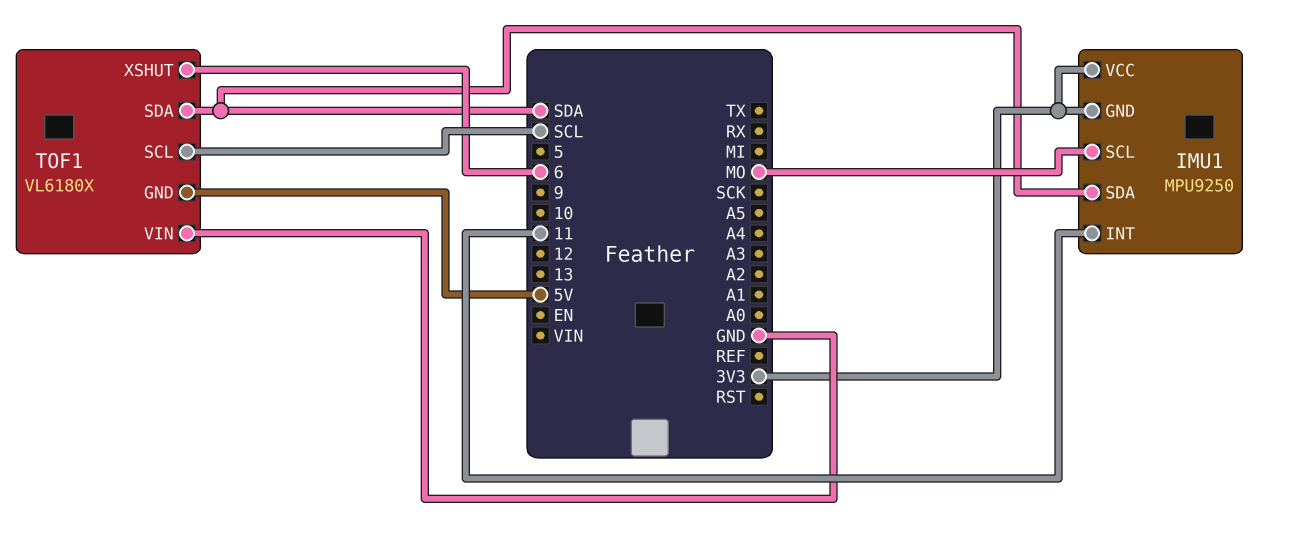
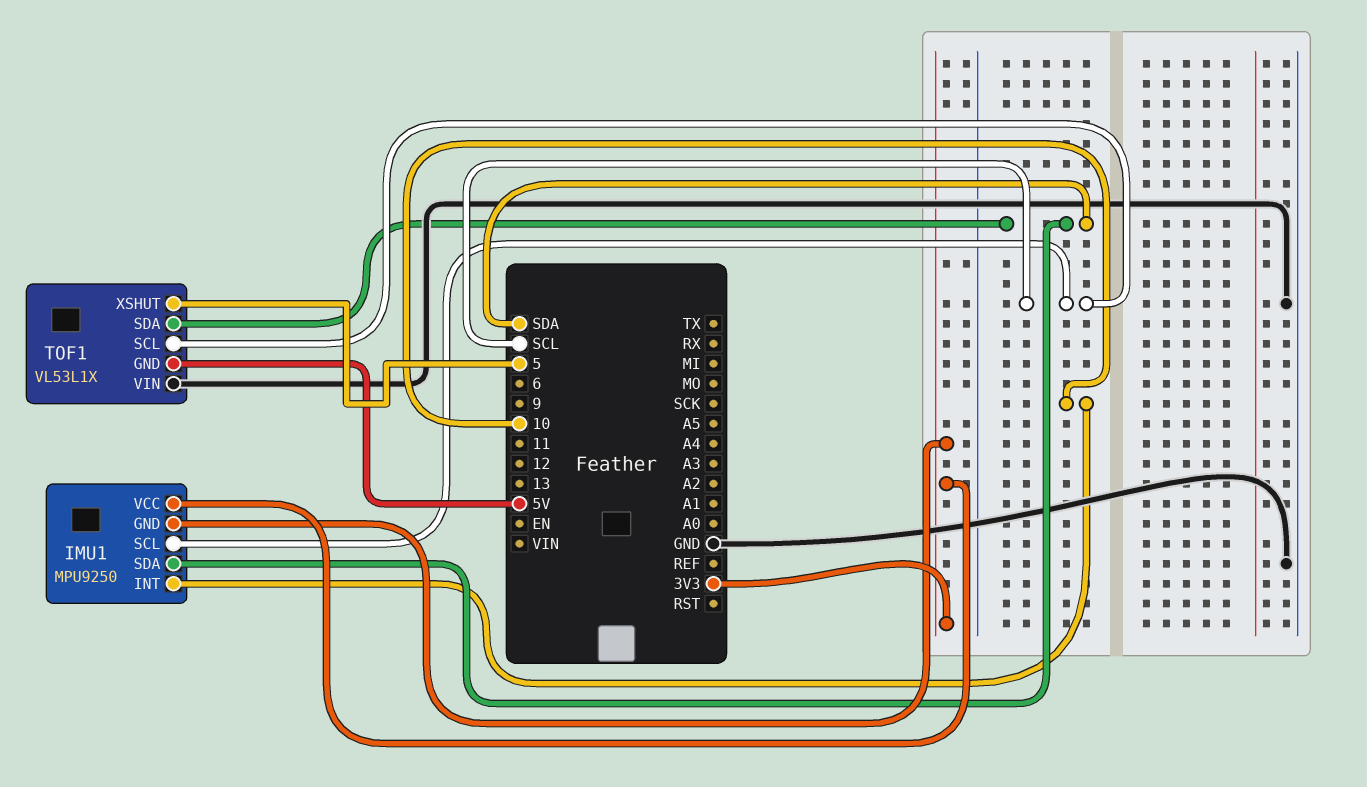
IMU1 pin INT: 11 -> 10
IMU1 pin SCL: MO -> SCL
TOF1: VL6180X -> VL53L1X
TOF1 pin XSHUT: 6 -> 5

